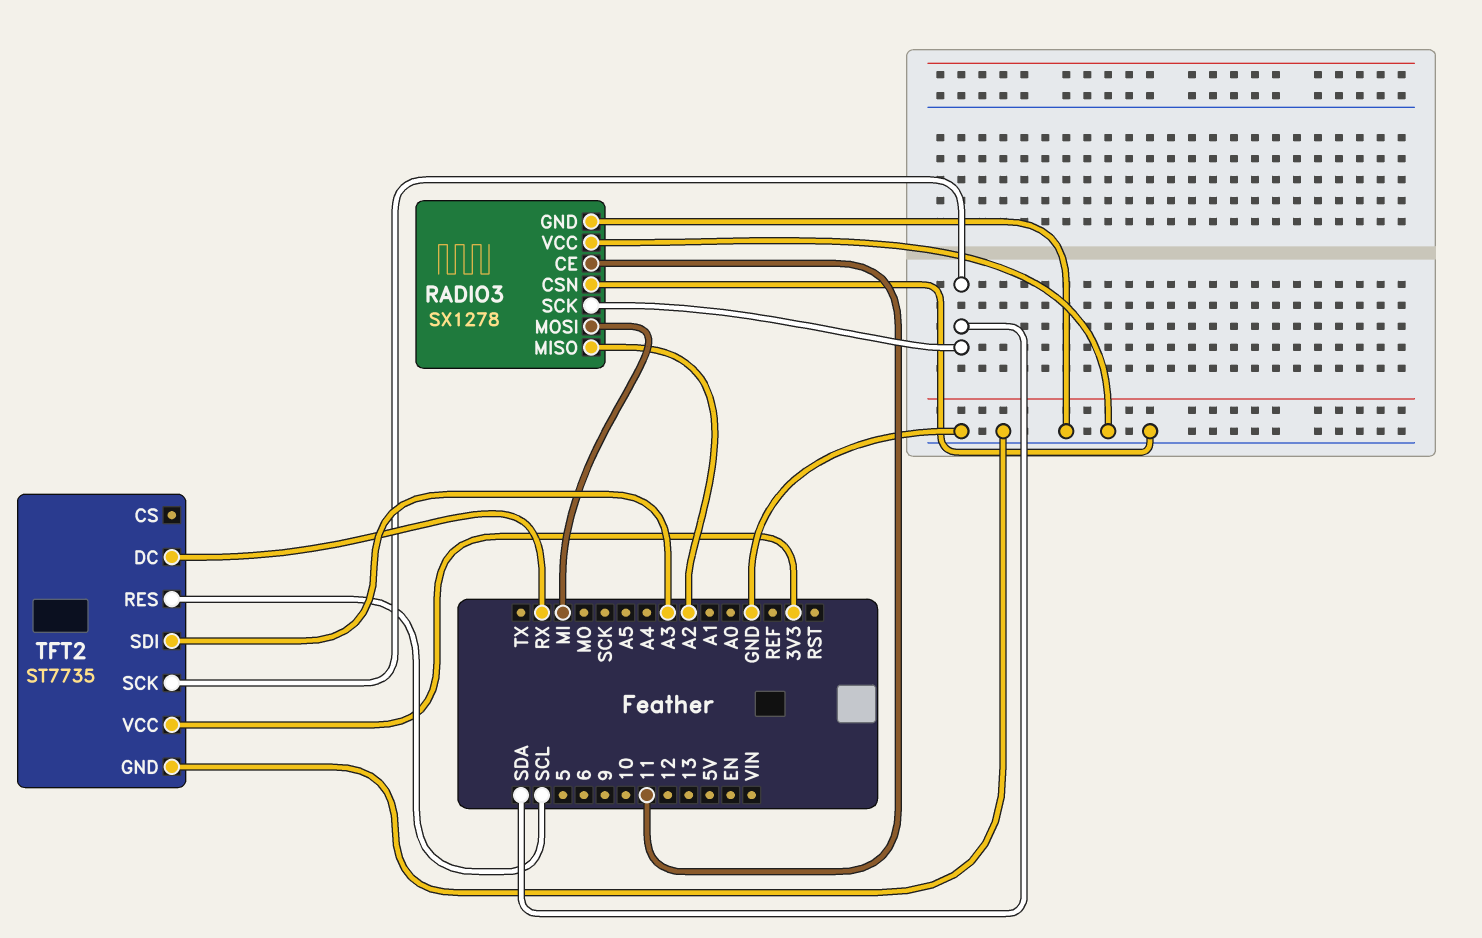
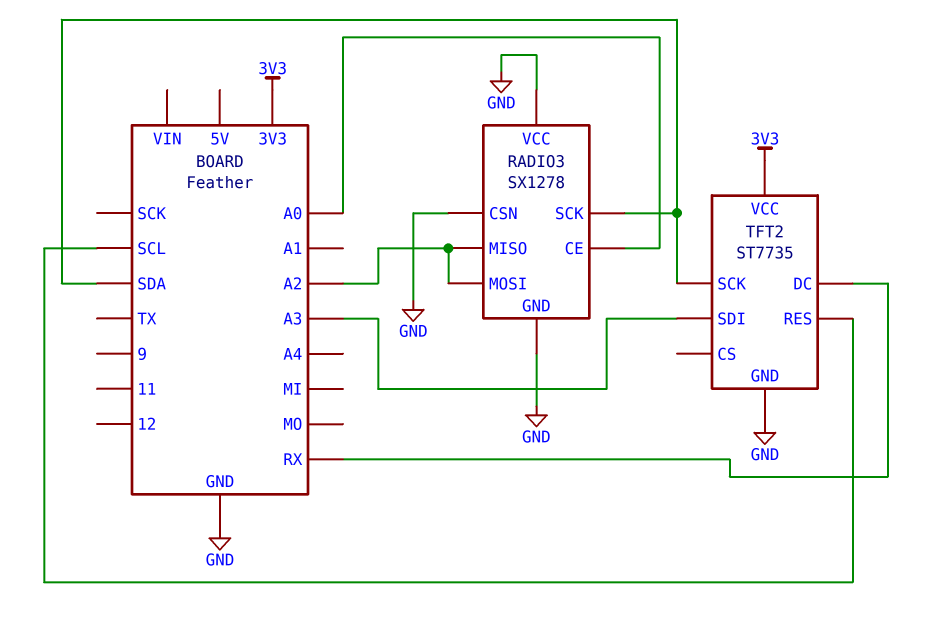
RADIO3 pin CE: 11 -> A0
RADIO3 pin MOSI: MI -> A2

